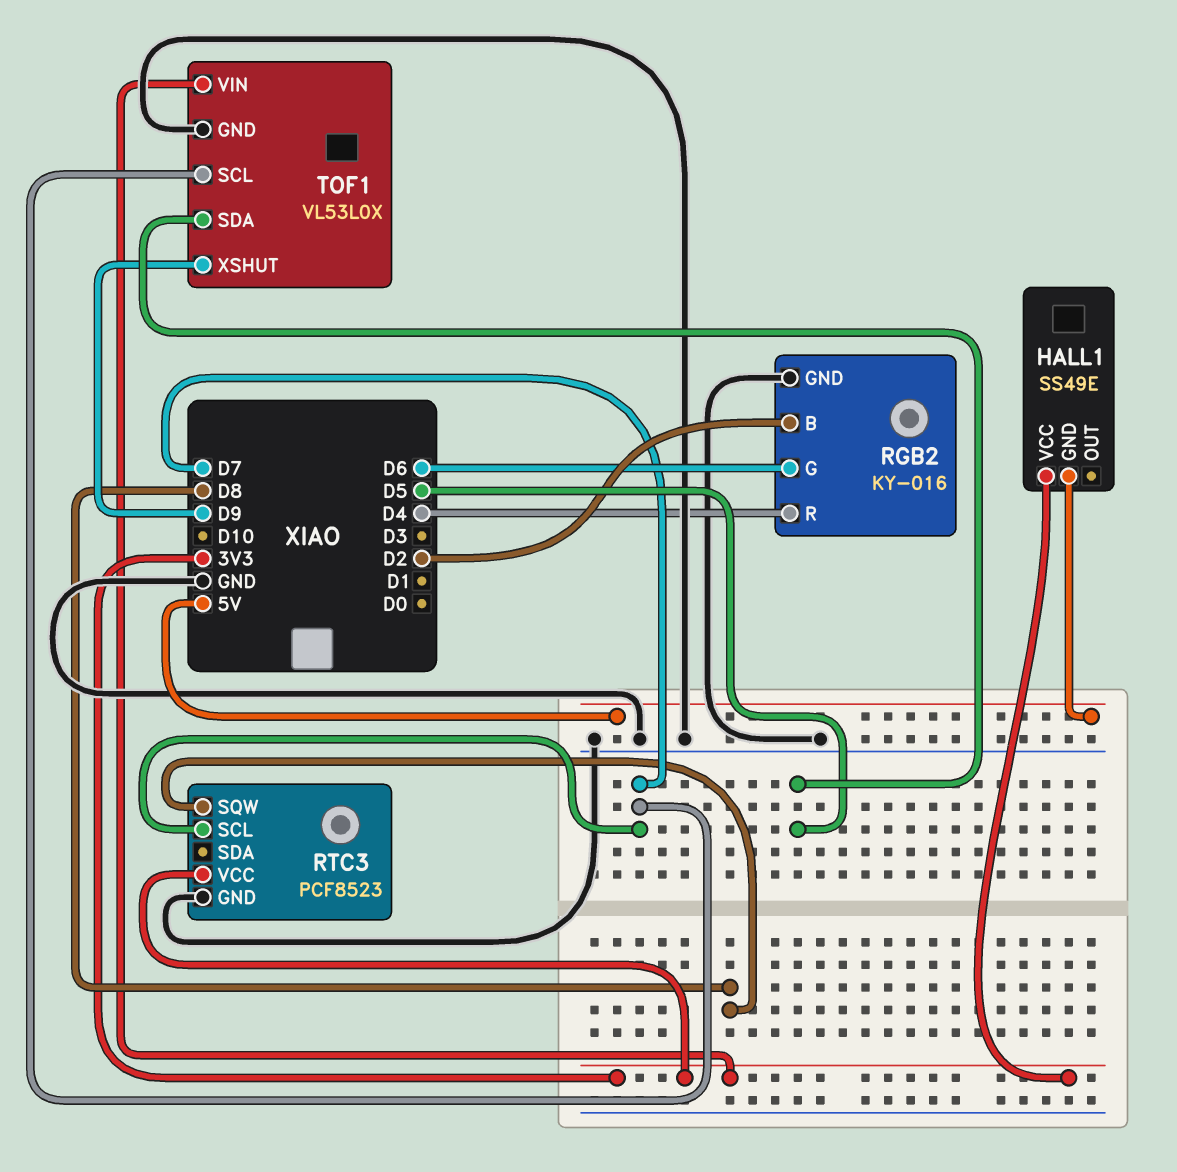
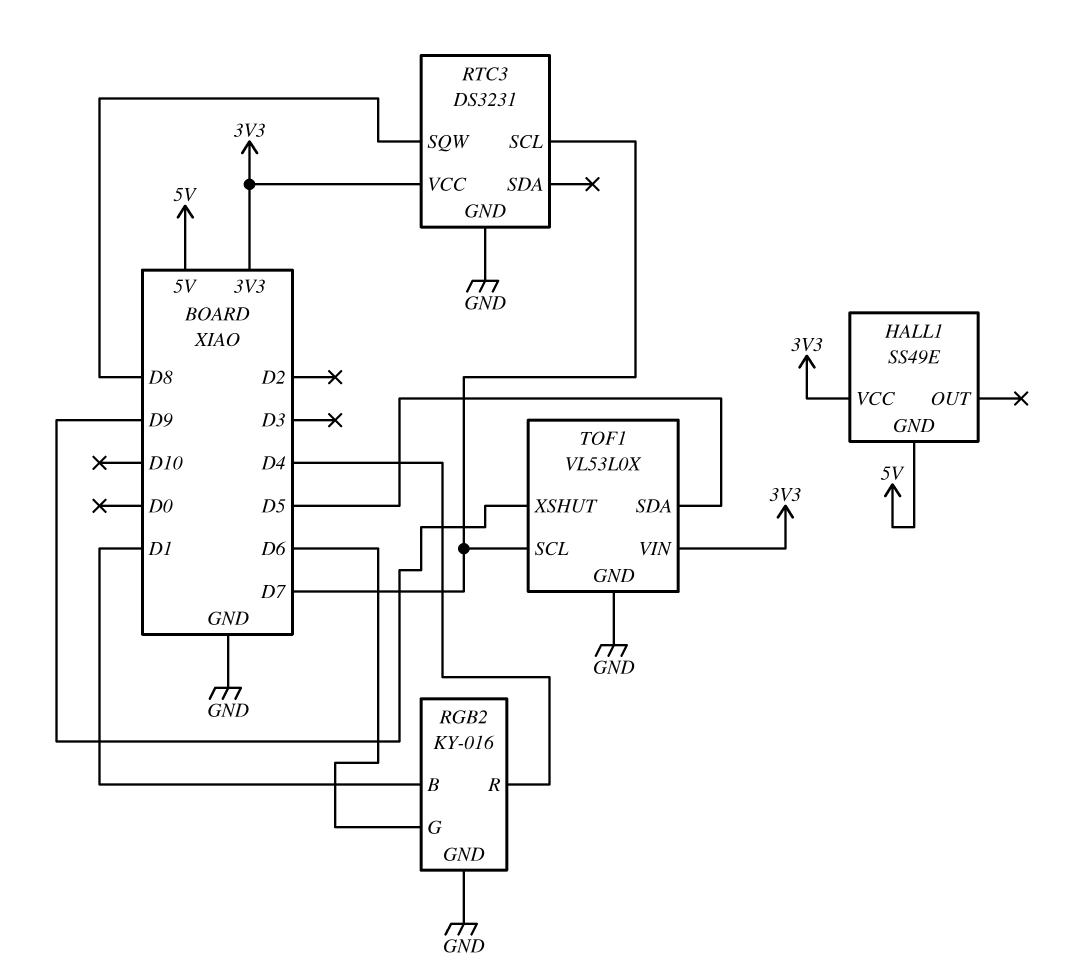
RGB2 pin B: D2 -> D1
RTC3: PCF8523 -> DS3231

